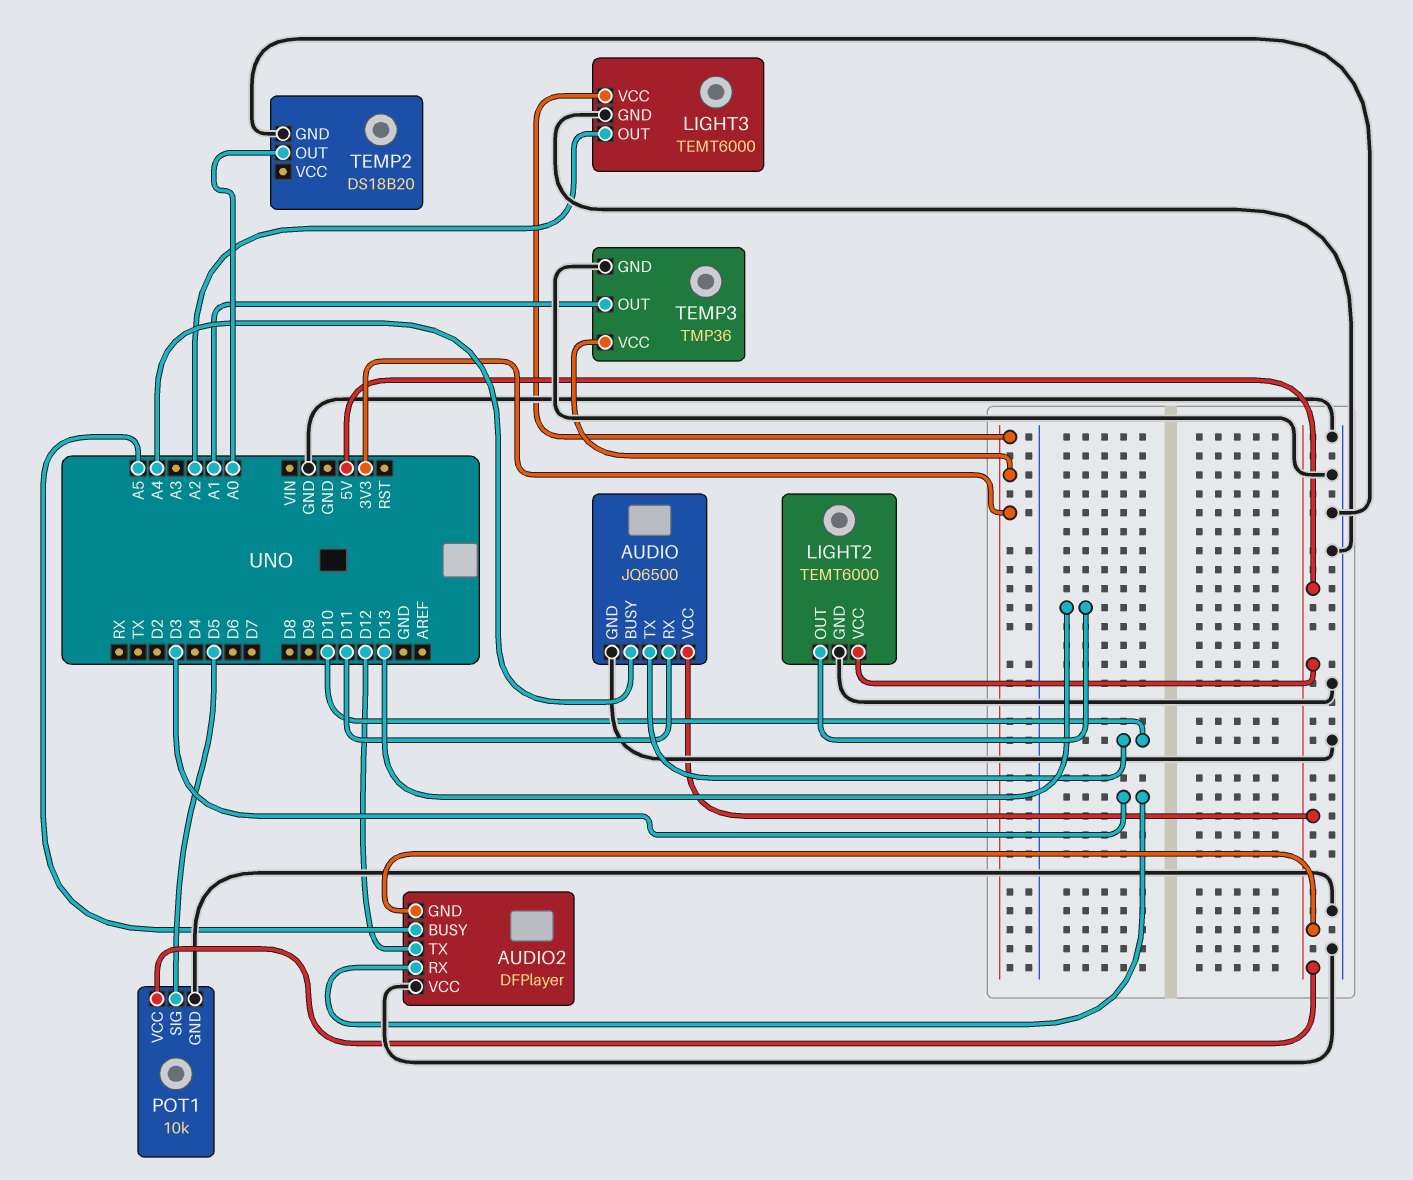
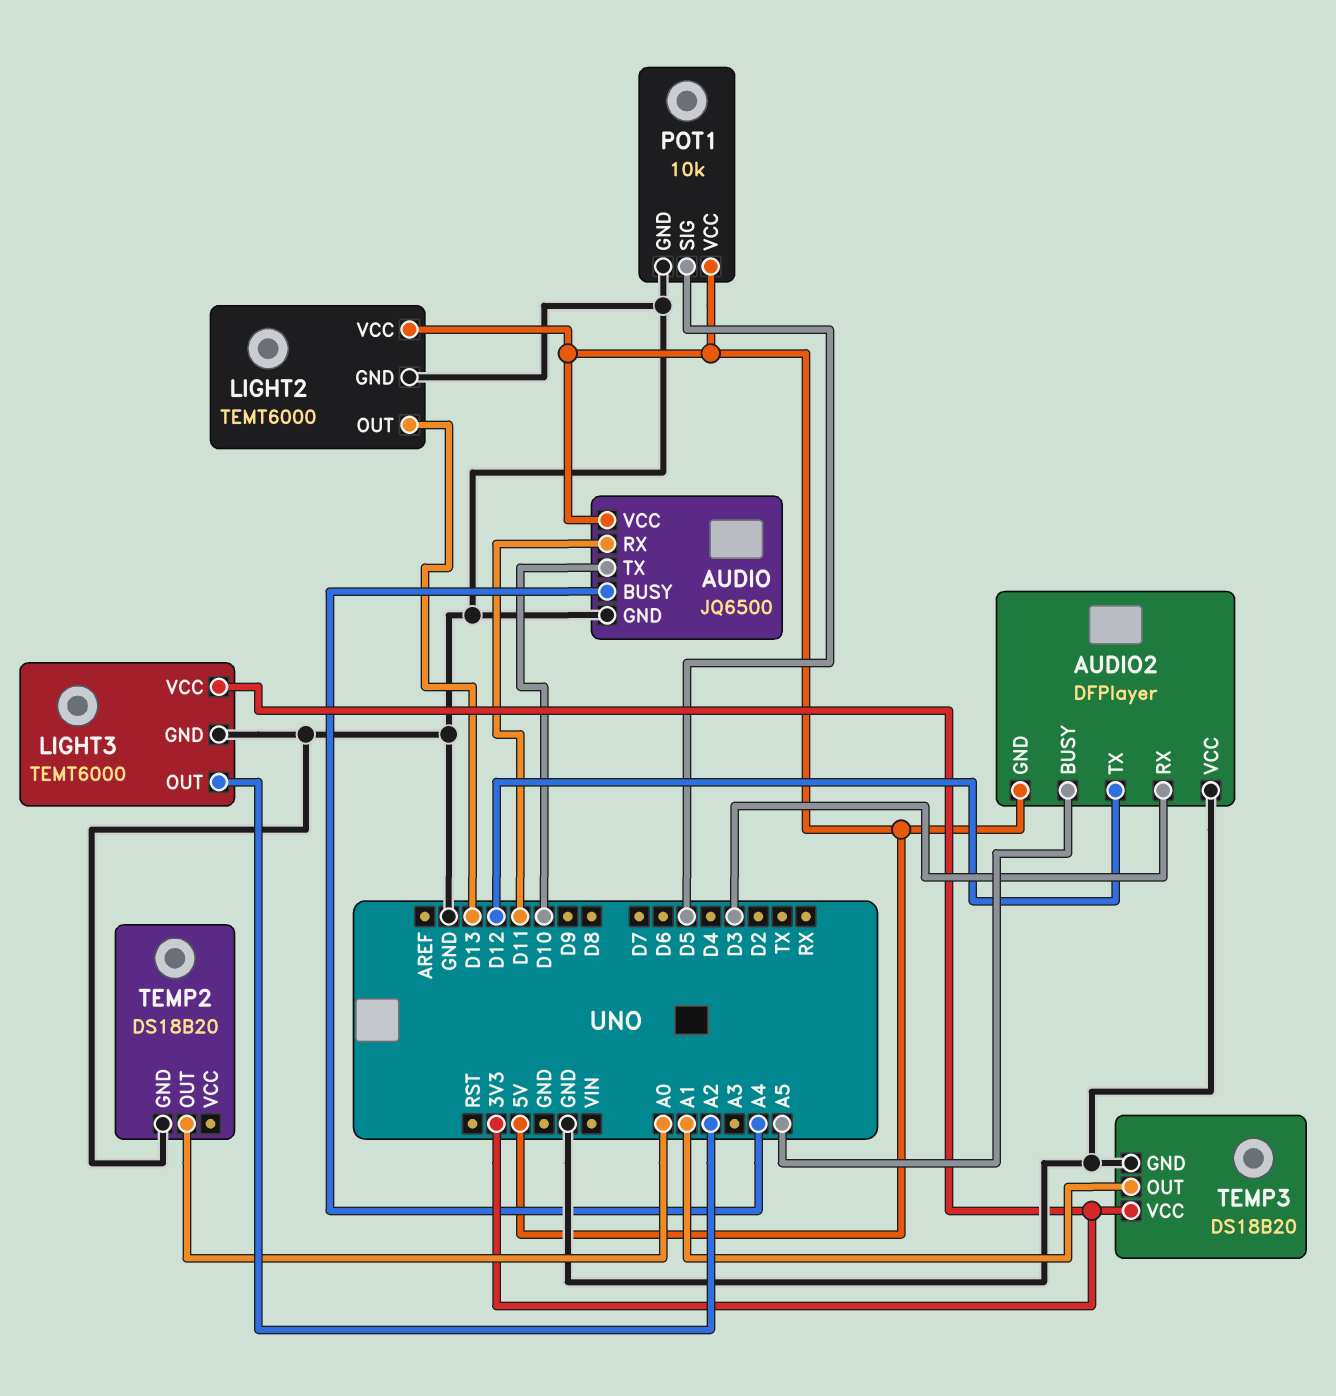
TEMP3: TMP36 -> DS18B20

